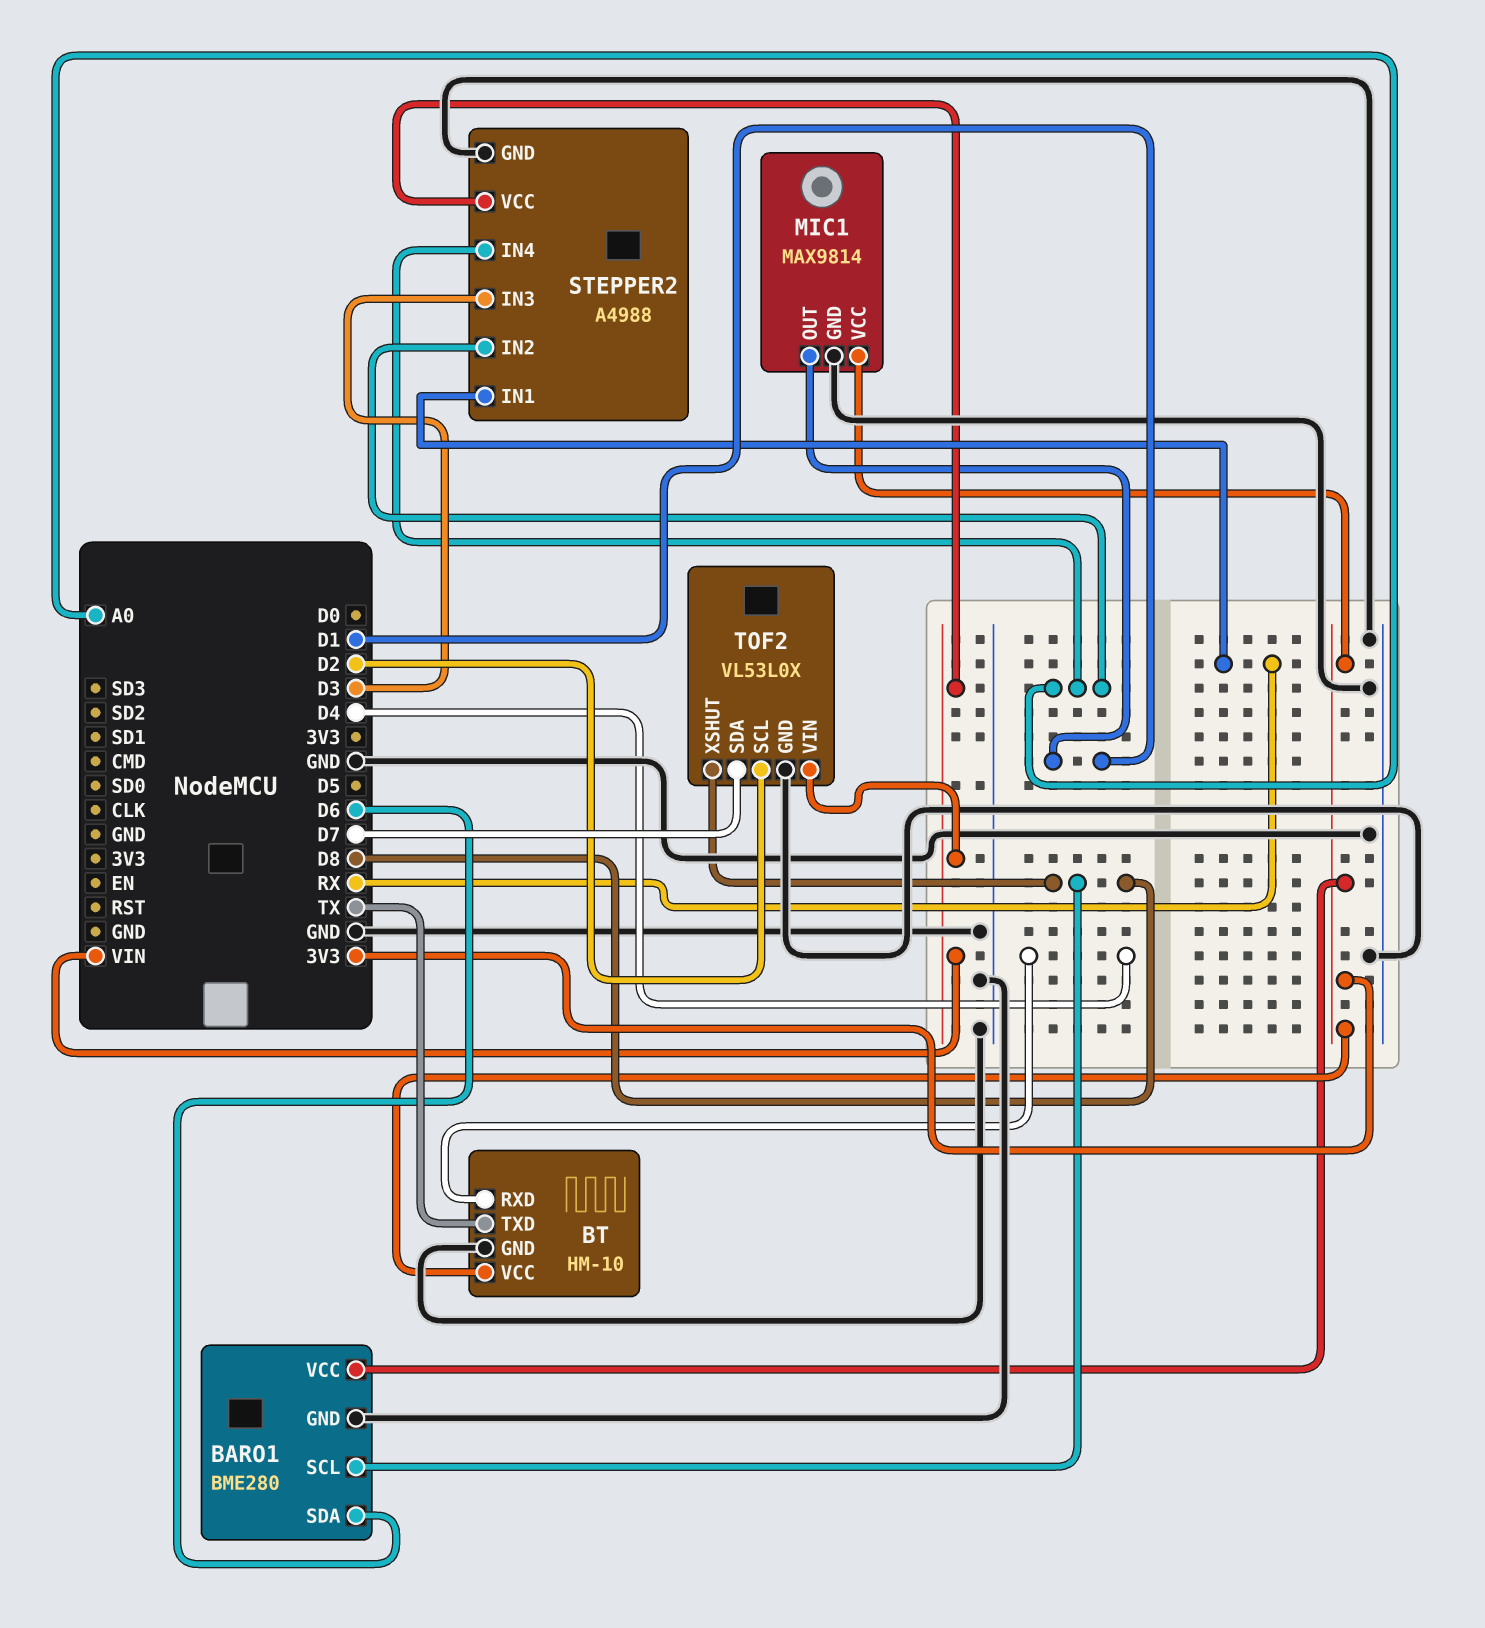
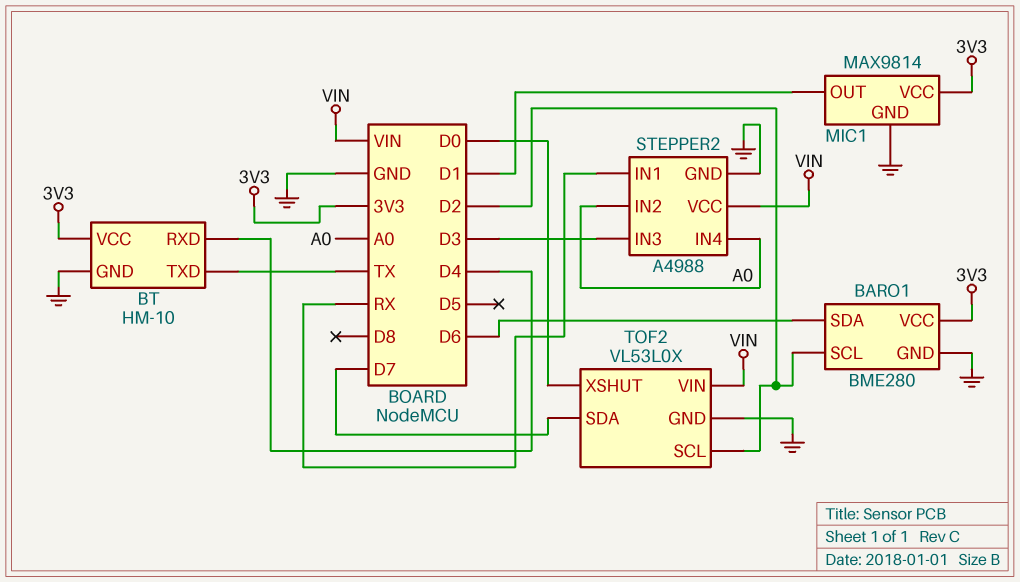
BARO1 pin SCL: D8 -> D2
TOF2 pin XSHUT: D8 -> D0

